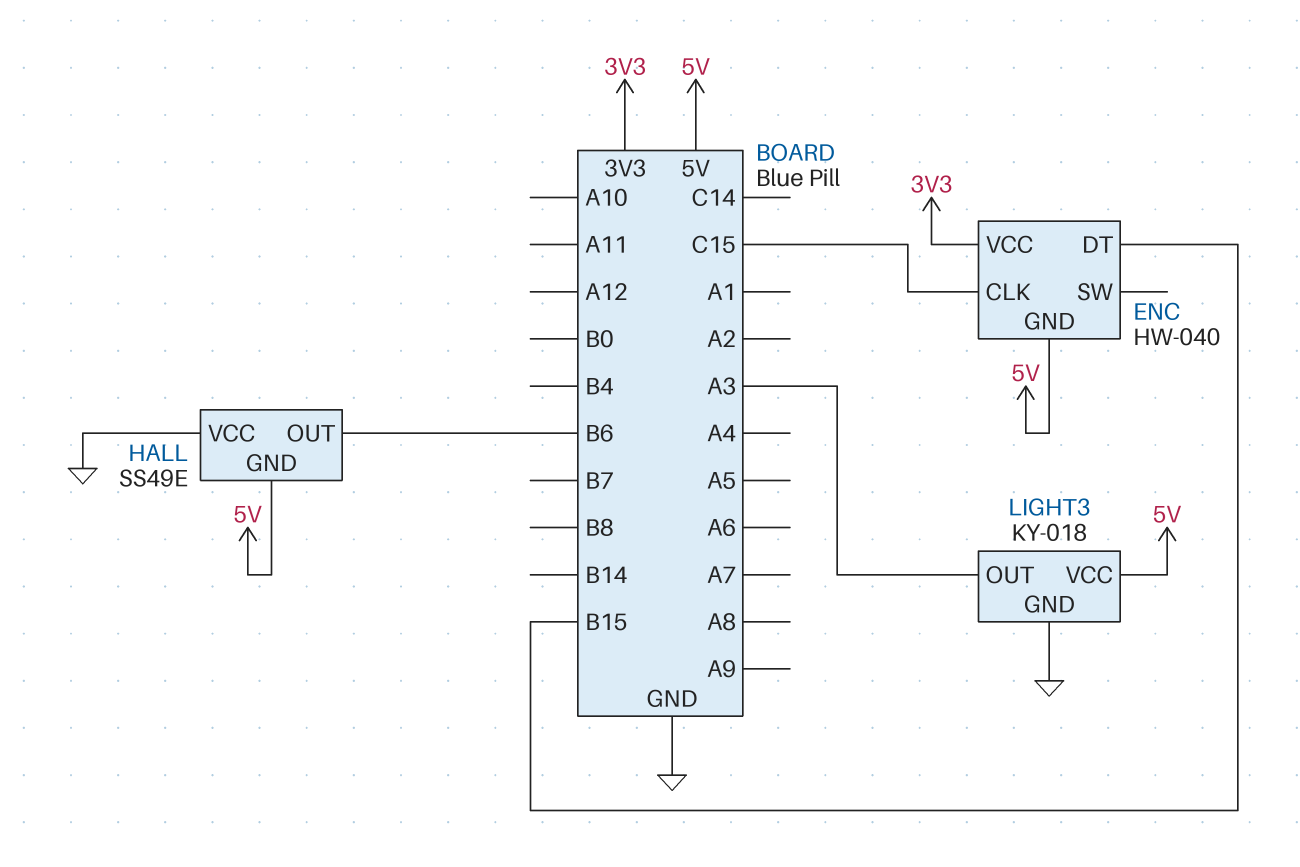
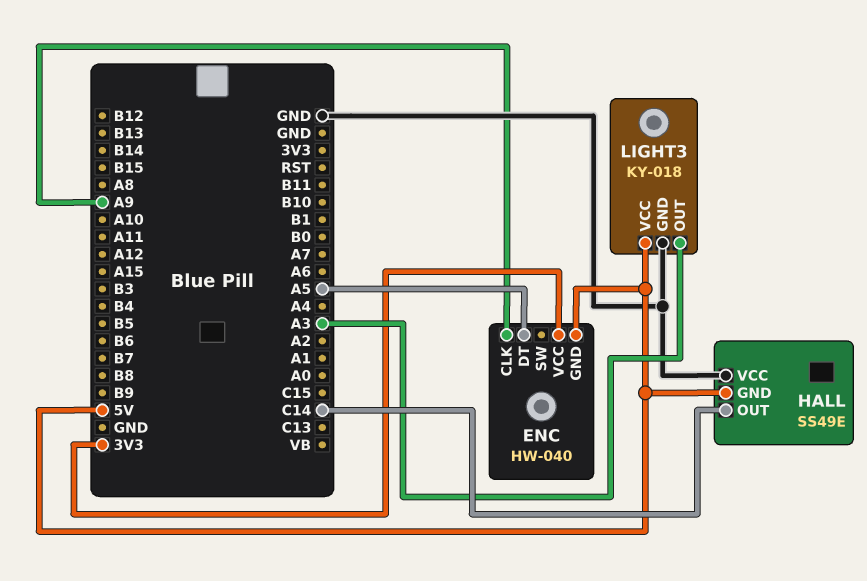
ENC pin CLK: C15 -> A9
ENC pin DT: B15 -> A5
HALL pin OUT: B6 -> C14

